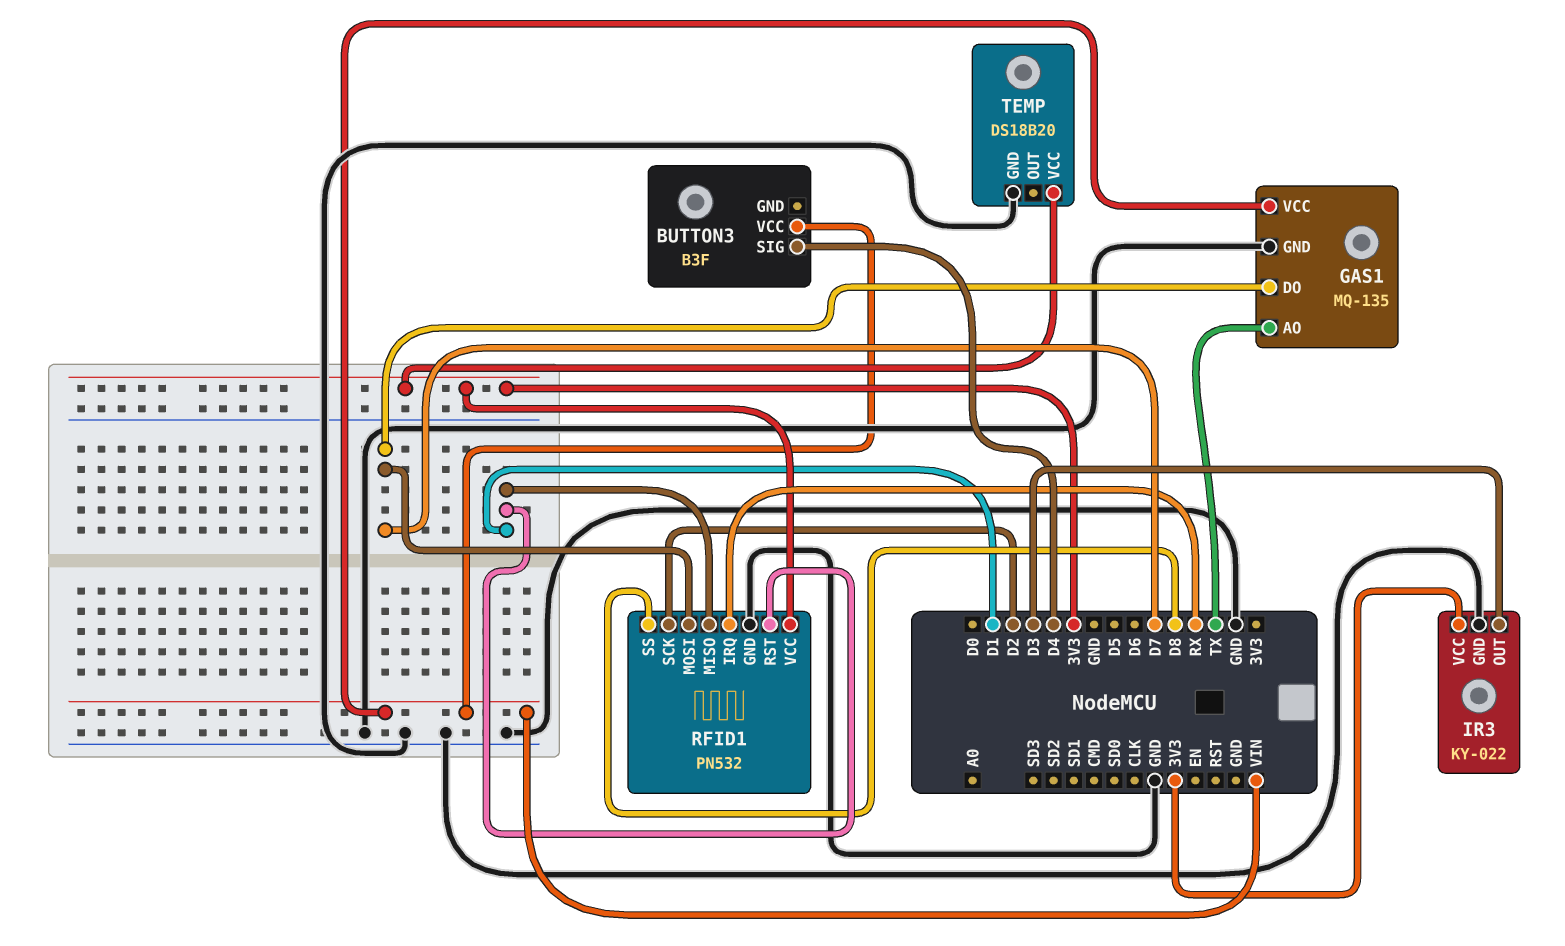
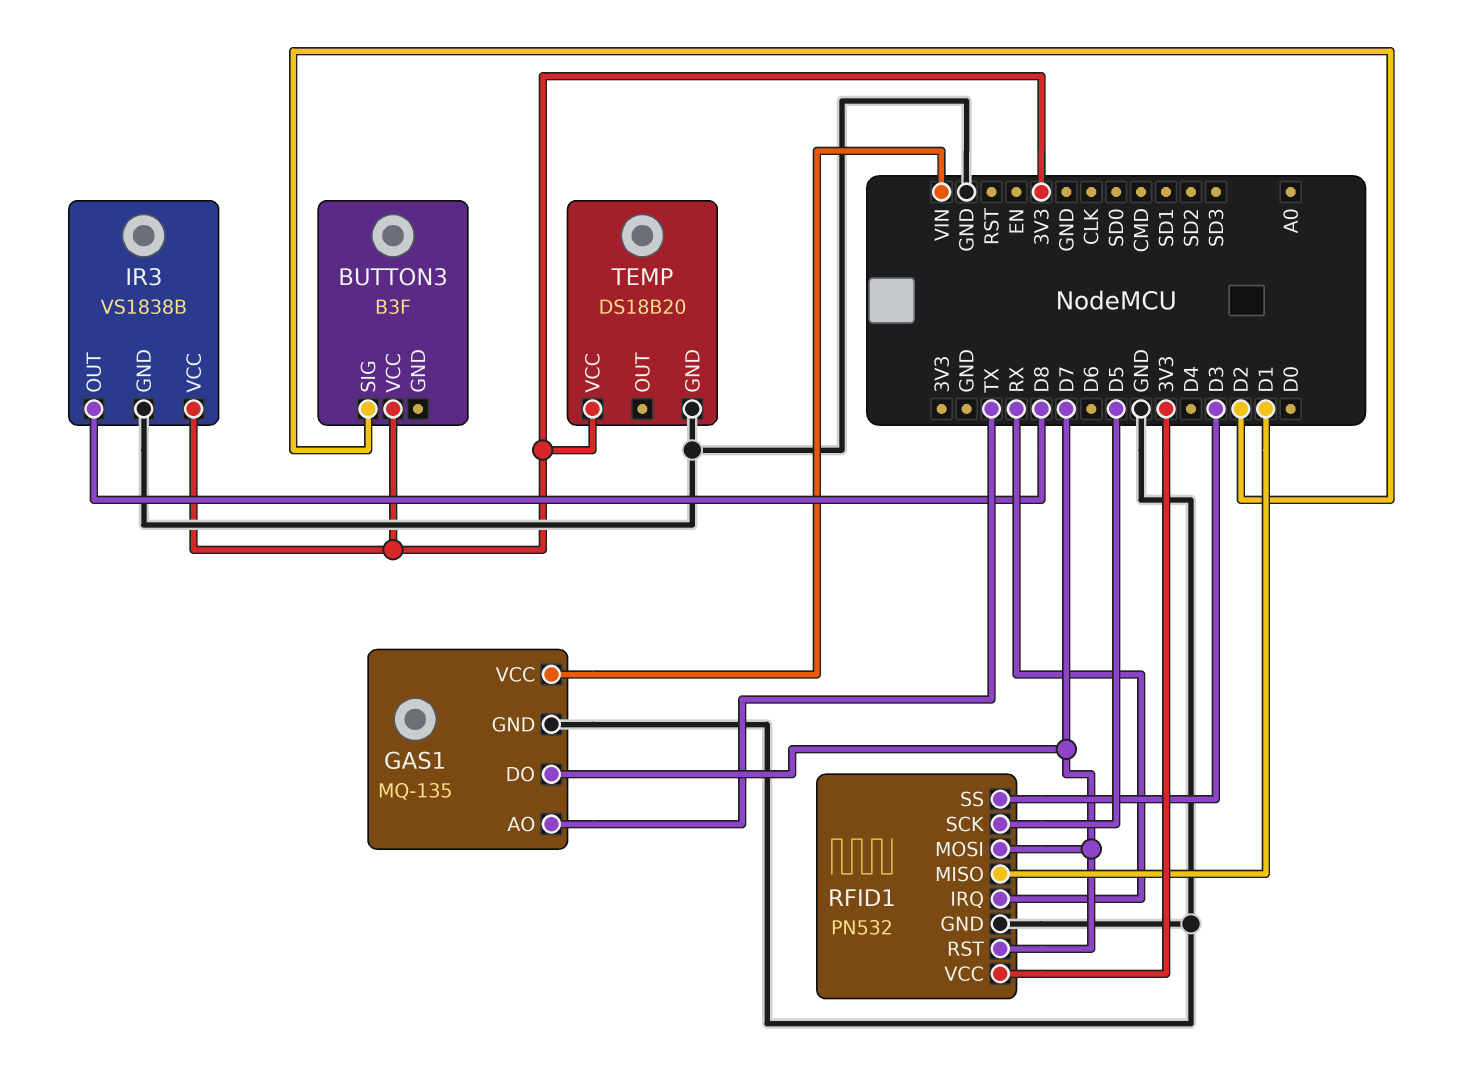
BUTTON3 pin SIG: D4 -> D2
BUTTON3 pin VCC: VIN -> 3V3
IR3: KY-022 -> VS1838B
IR3 pin OUT: D3 -> D8
RFID1 pin RST: D1 -> D7
RFID1 pin SCK: D2 -> D5
RFID1 pin SS: D8 -> D3

